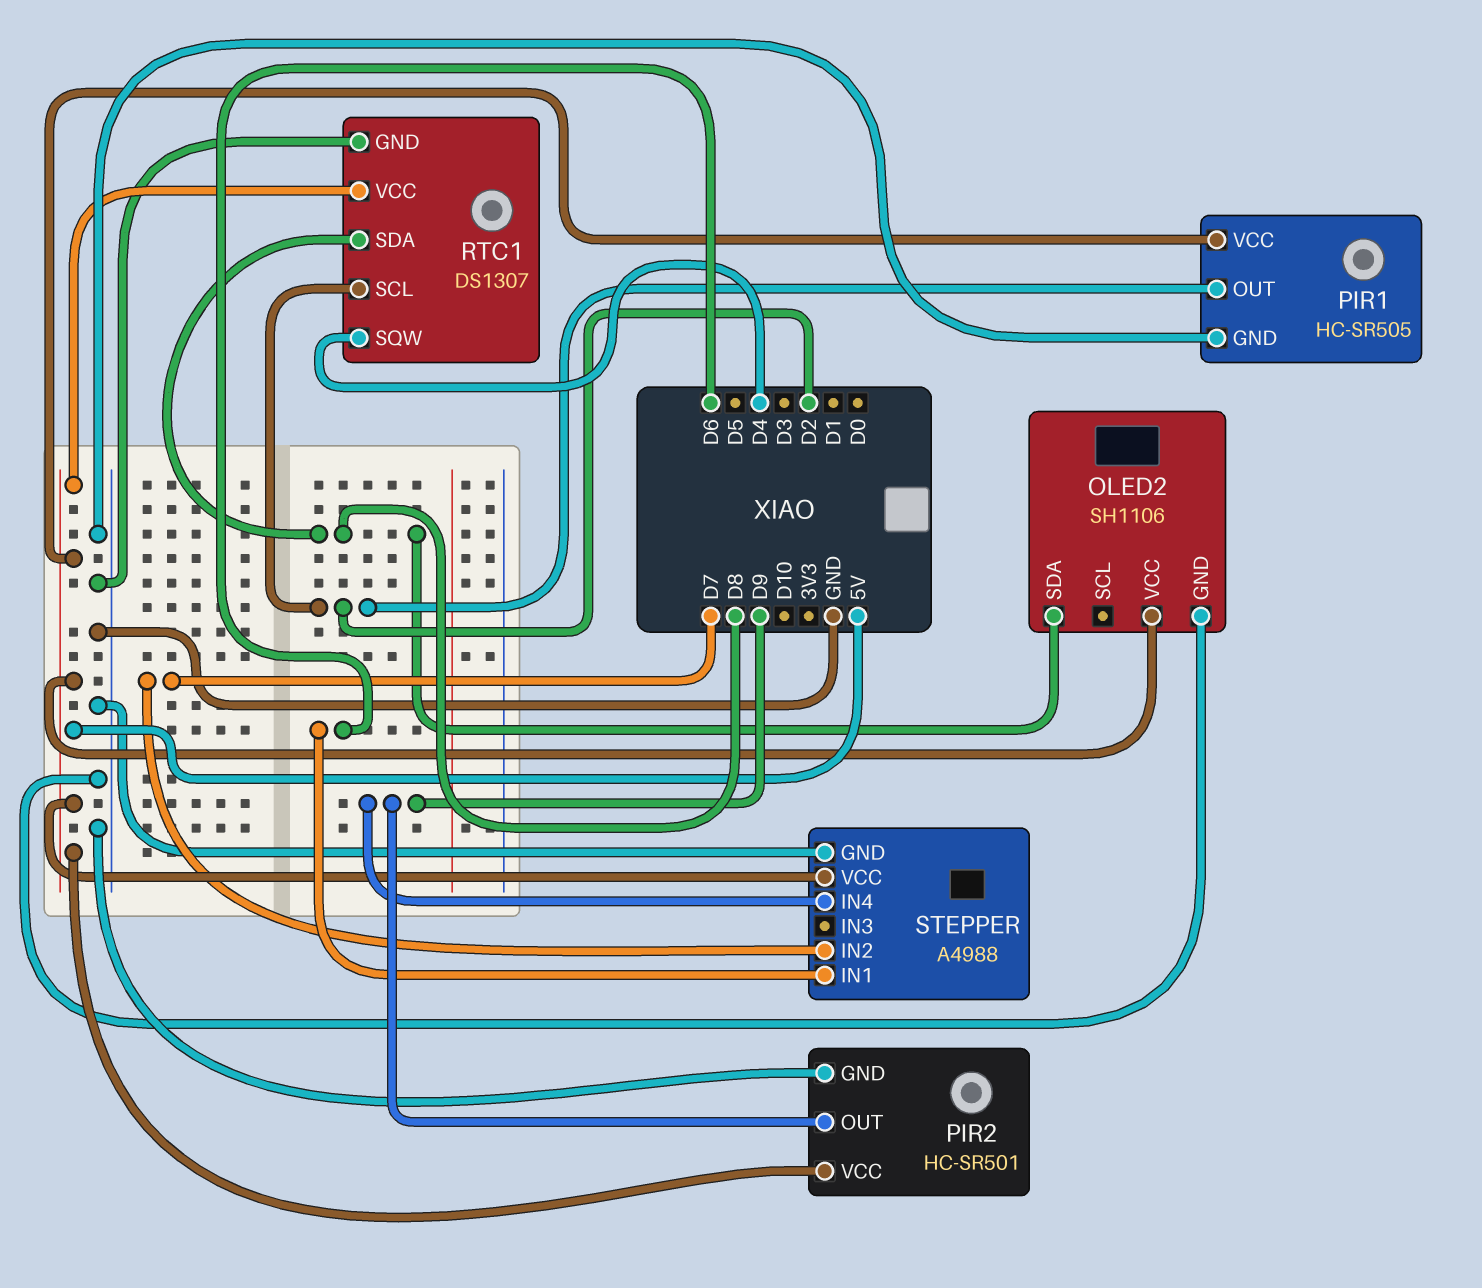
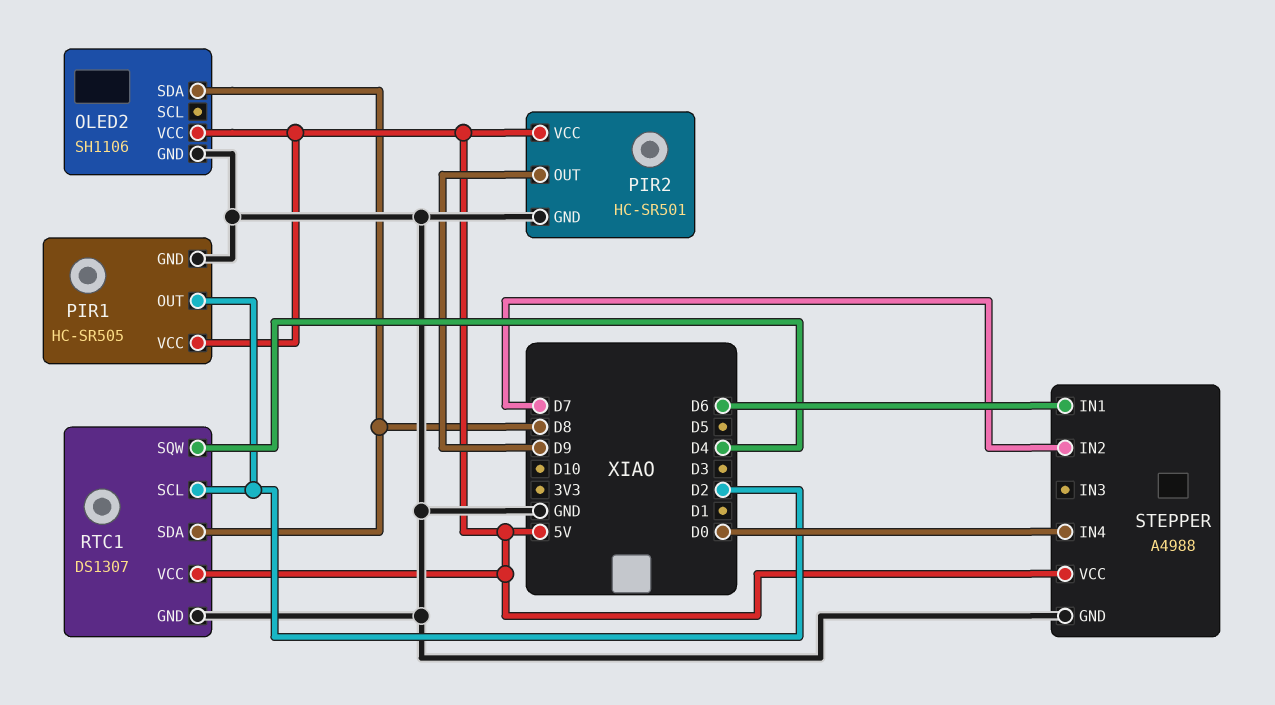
STEPPER pin IN4: D9 -> D0

